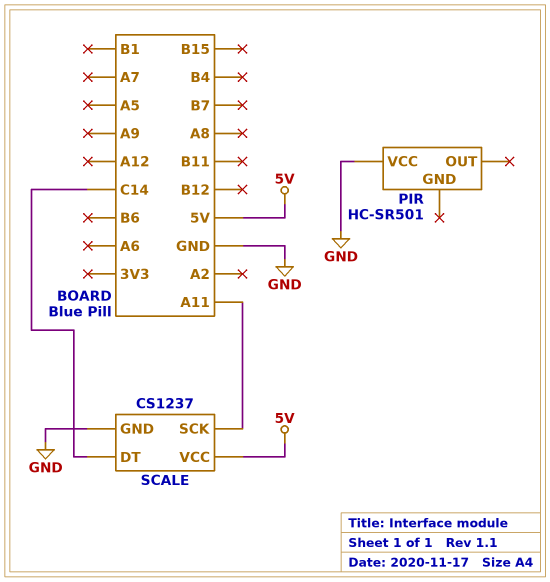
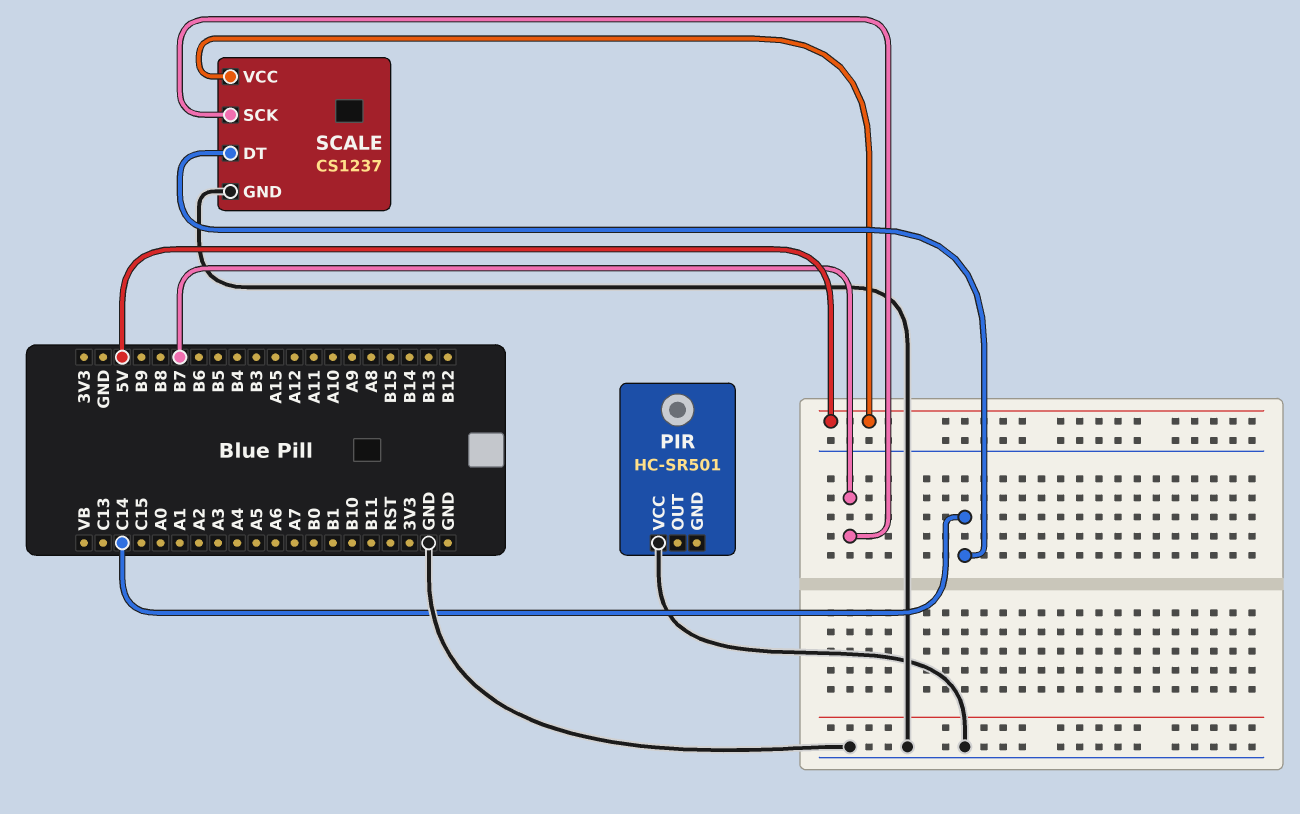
SCALE pin SCK: A11 -> B7

